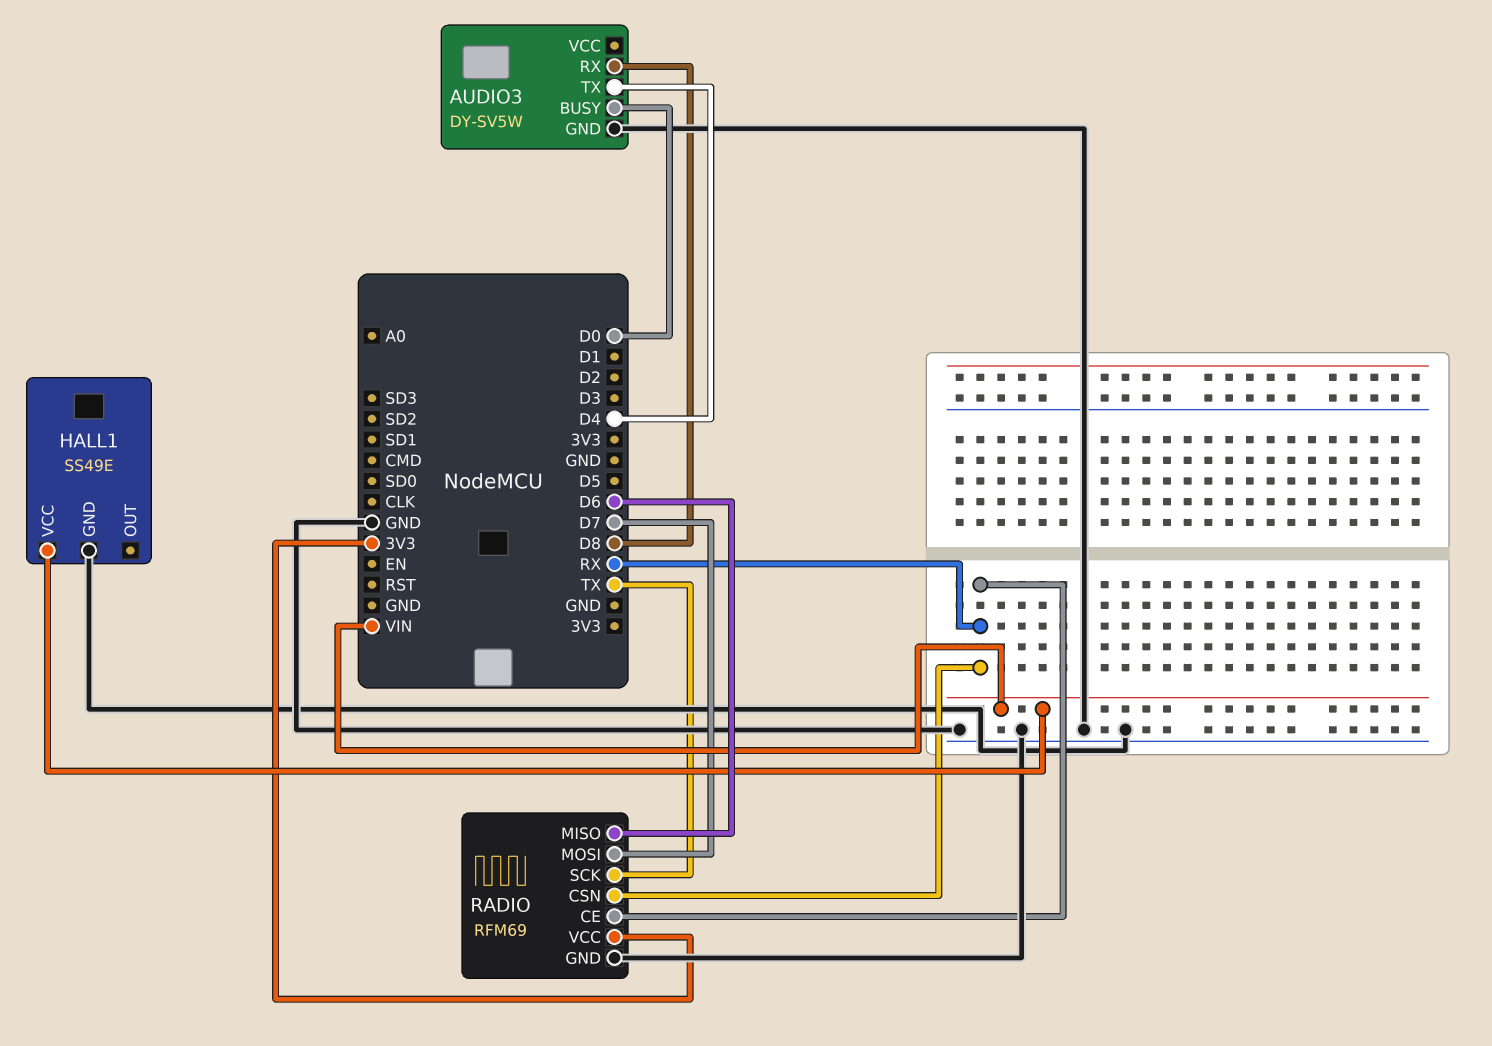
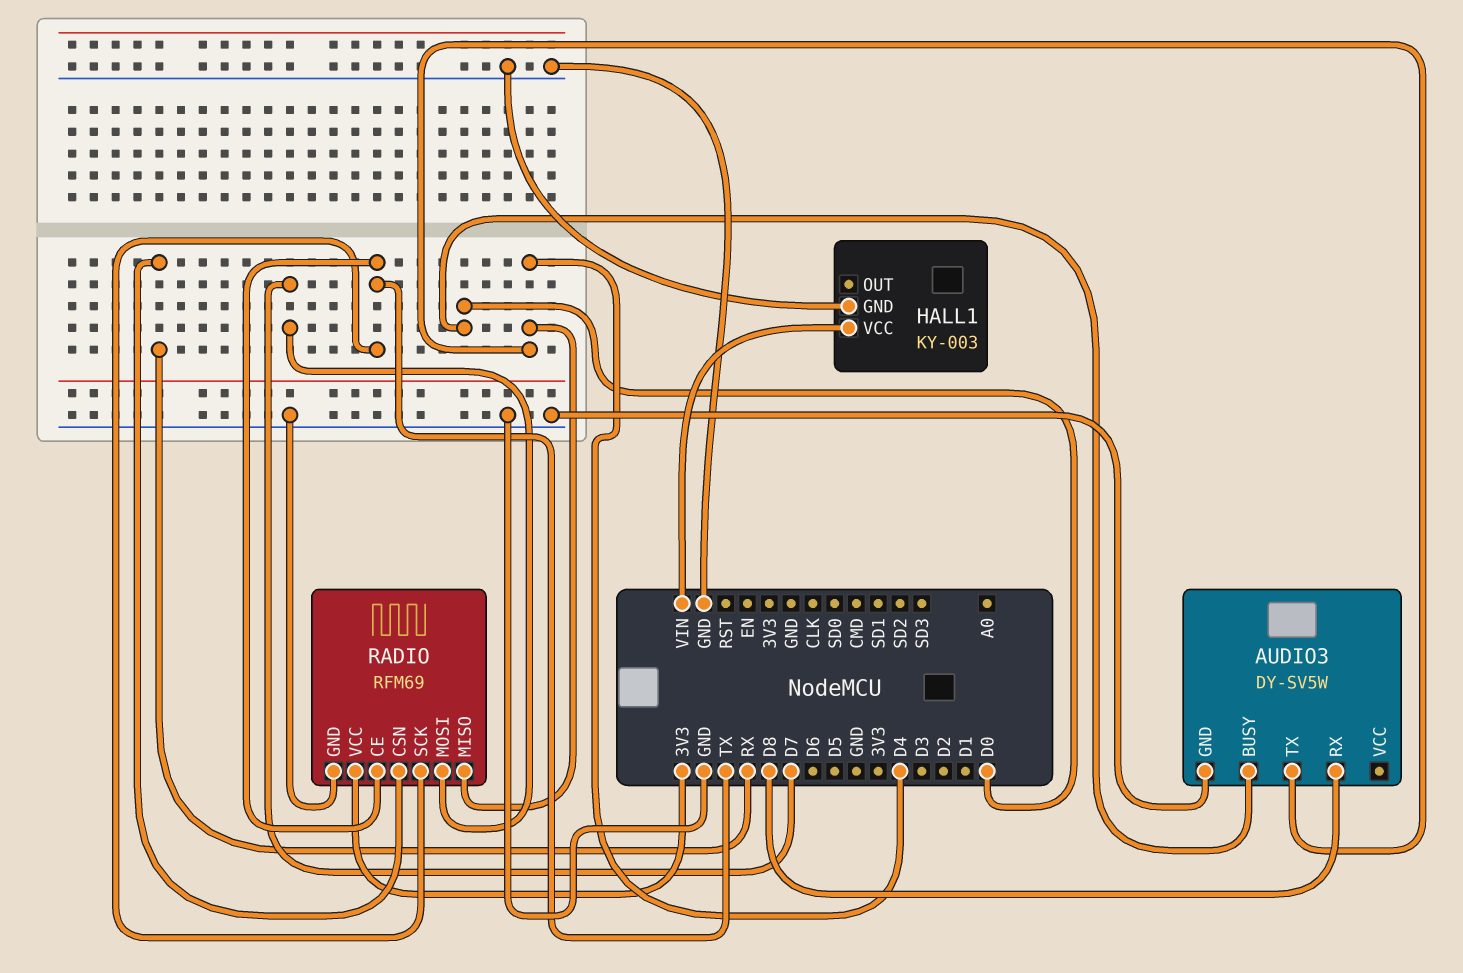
HALL1: SS49E -> KY-003
RADIO pin CE: RX -> TX
RADIO pin MISO: D6 -> D4

